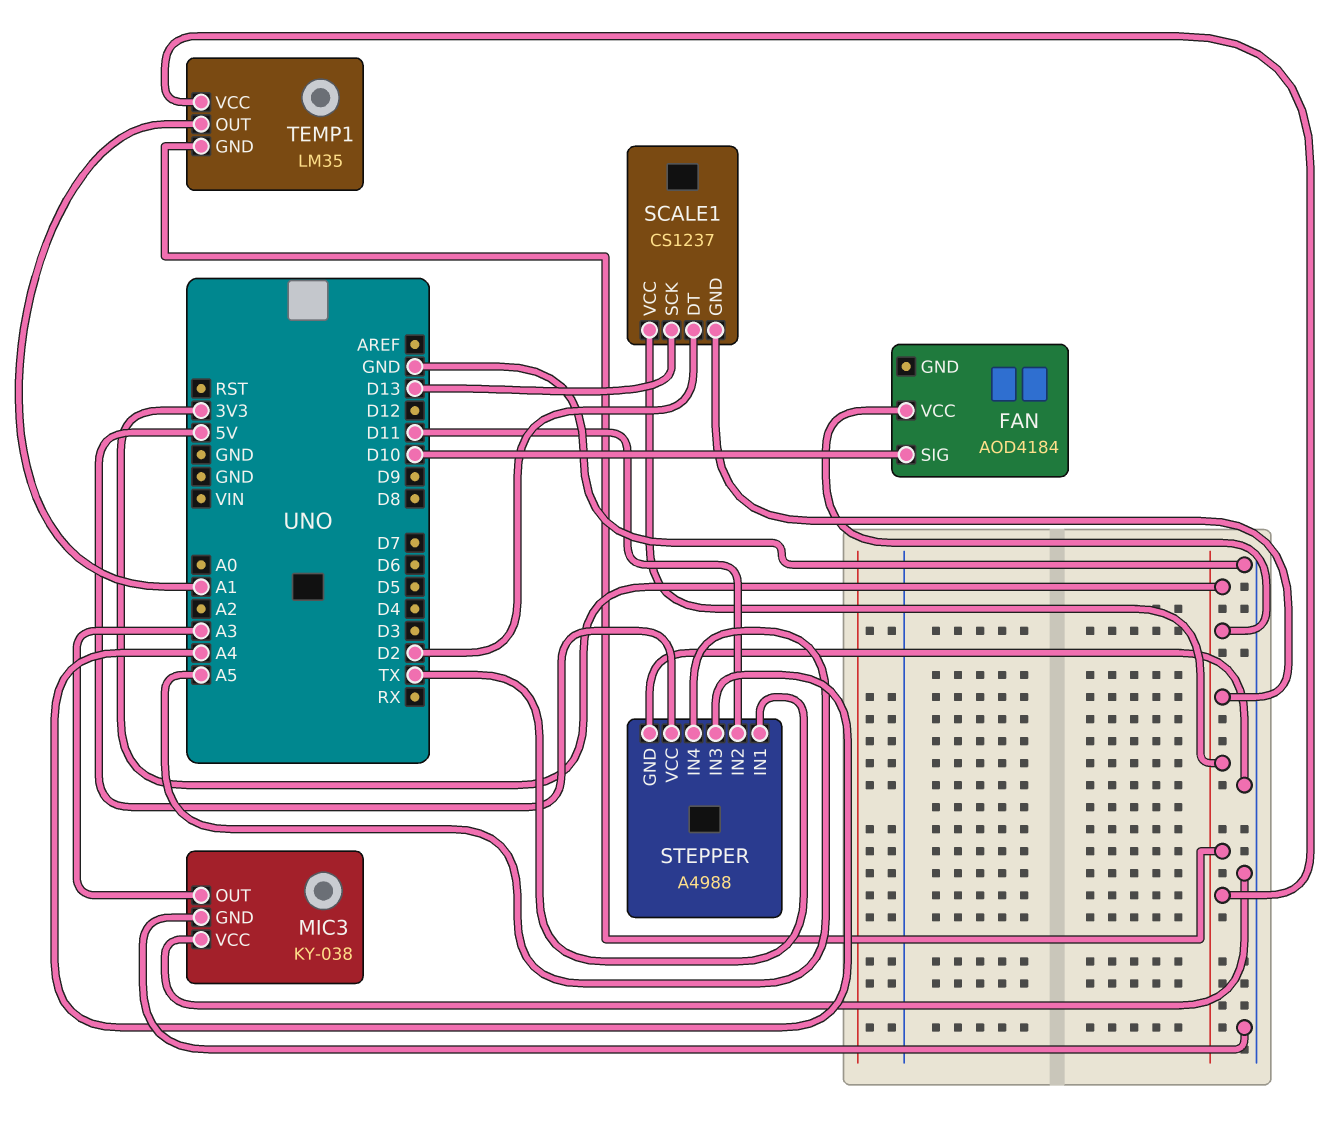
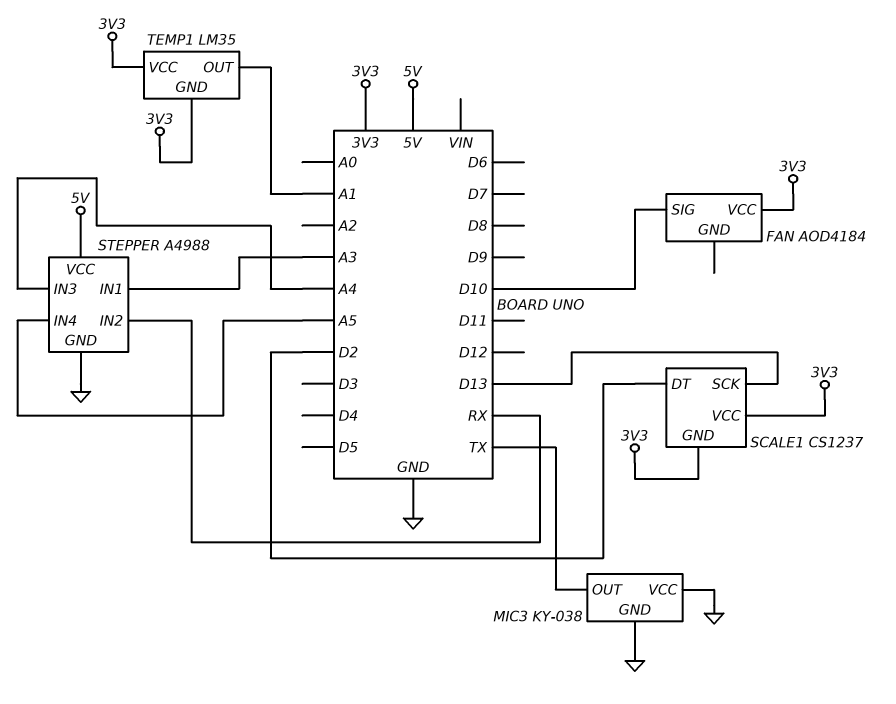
MIC3 pin OUT: A3 -> TX
STEPPER pin IN1: TX -> A3
STEPPER pin IN2: D11 -> RX

